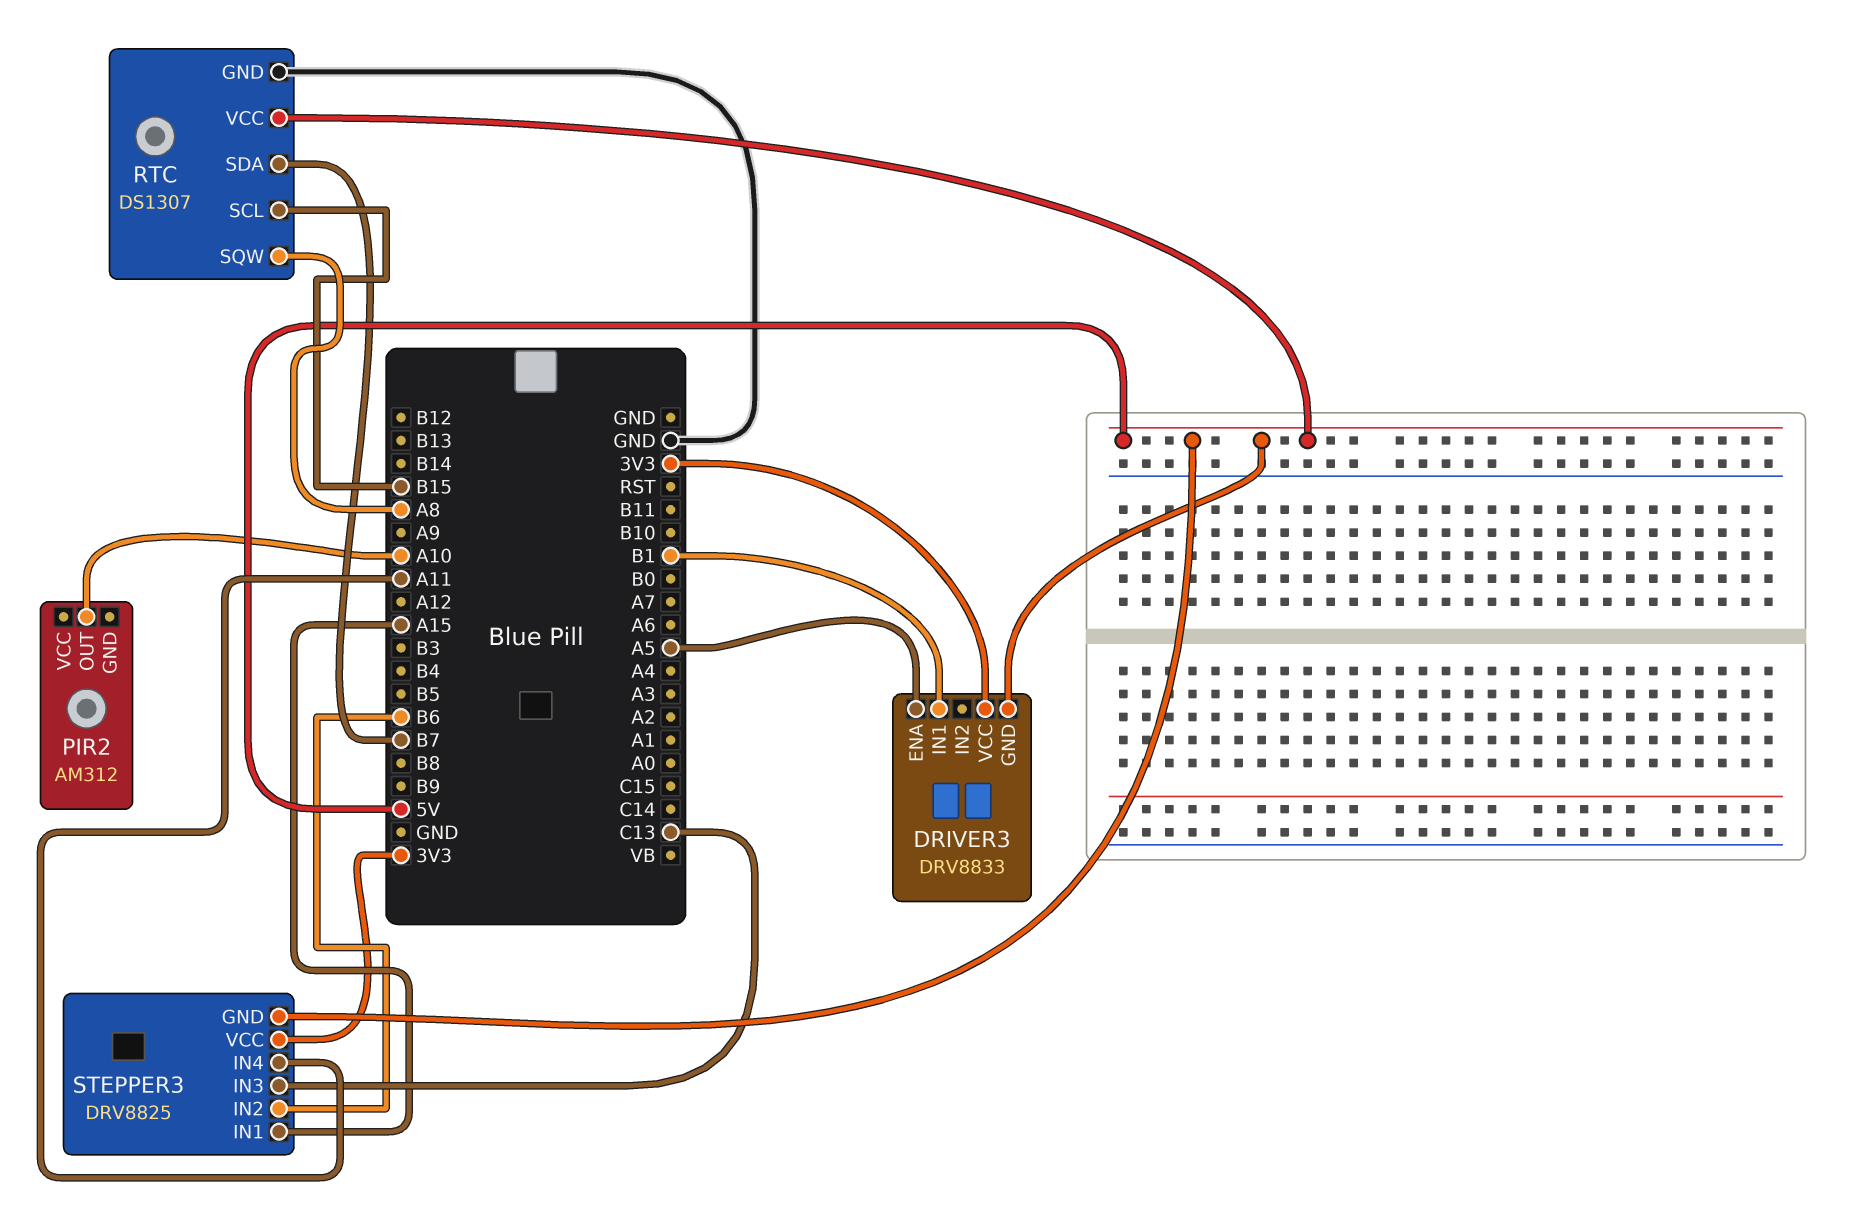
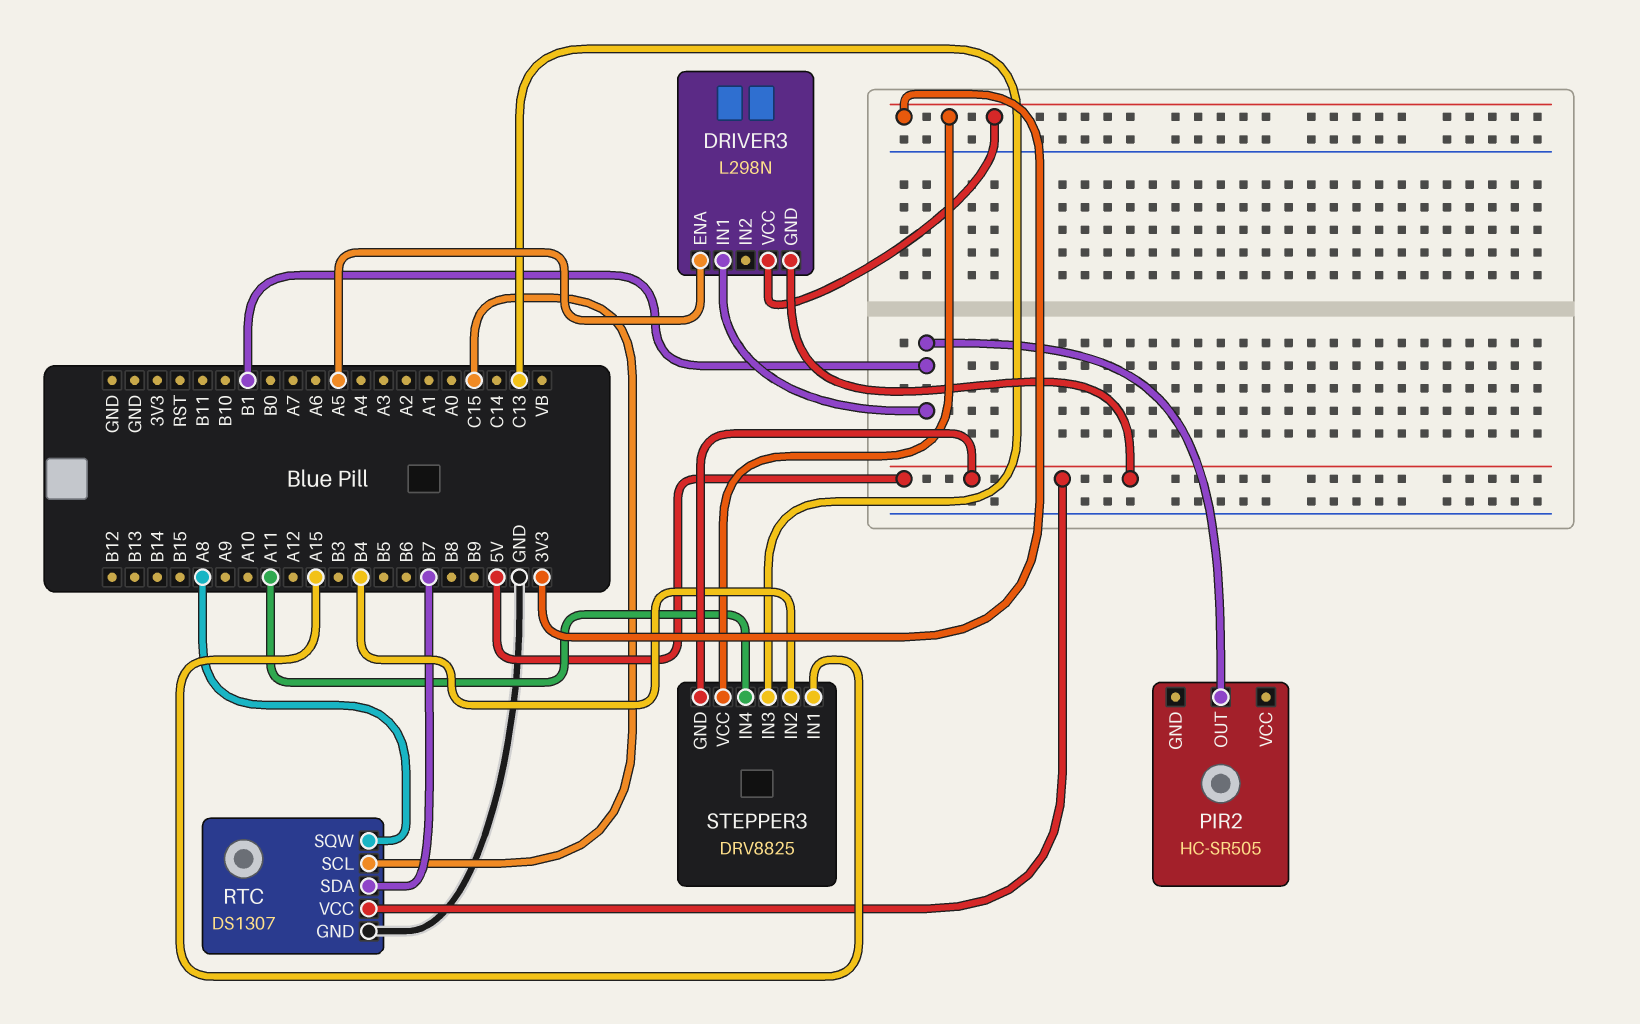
DRIVER3: DRV8833 -> L298N
PIR2: AM312 -> HC-SR505
PIR2 pin OUT: A10 -> B1
RTC pin SCL: B15 -> C15
STEPPER3 pin IN2: B6 -> B4

